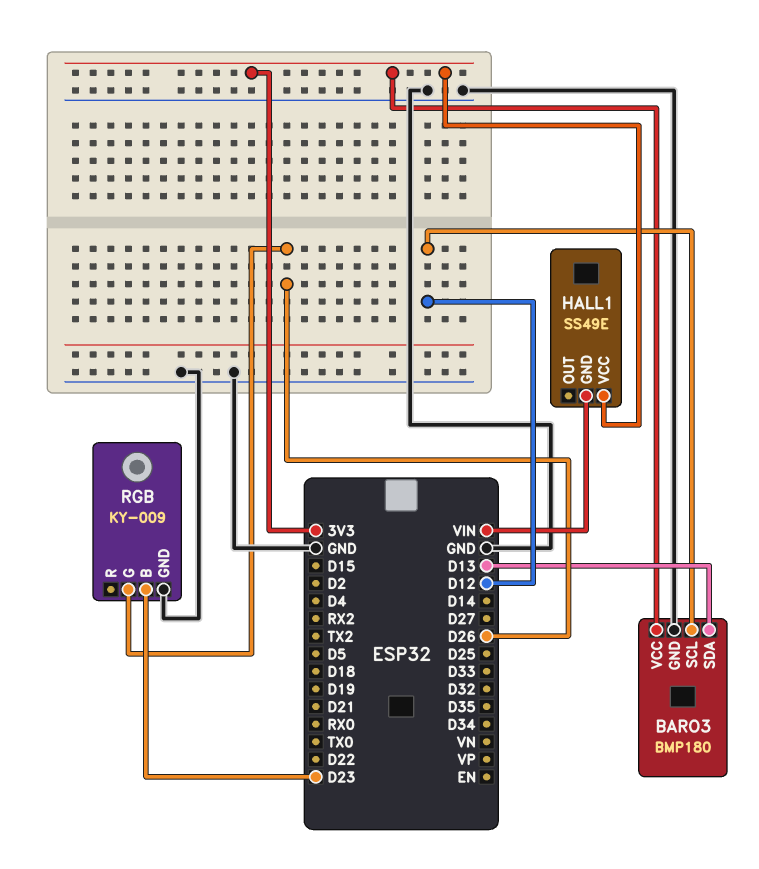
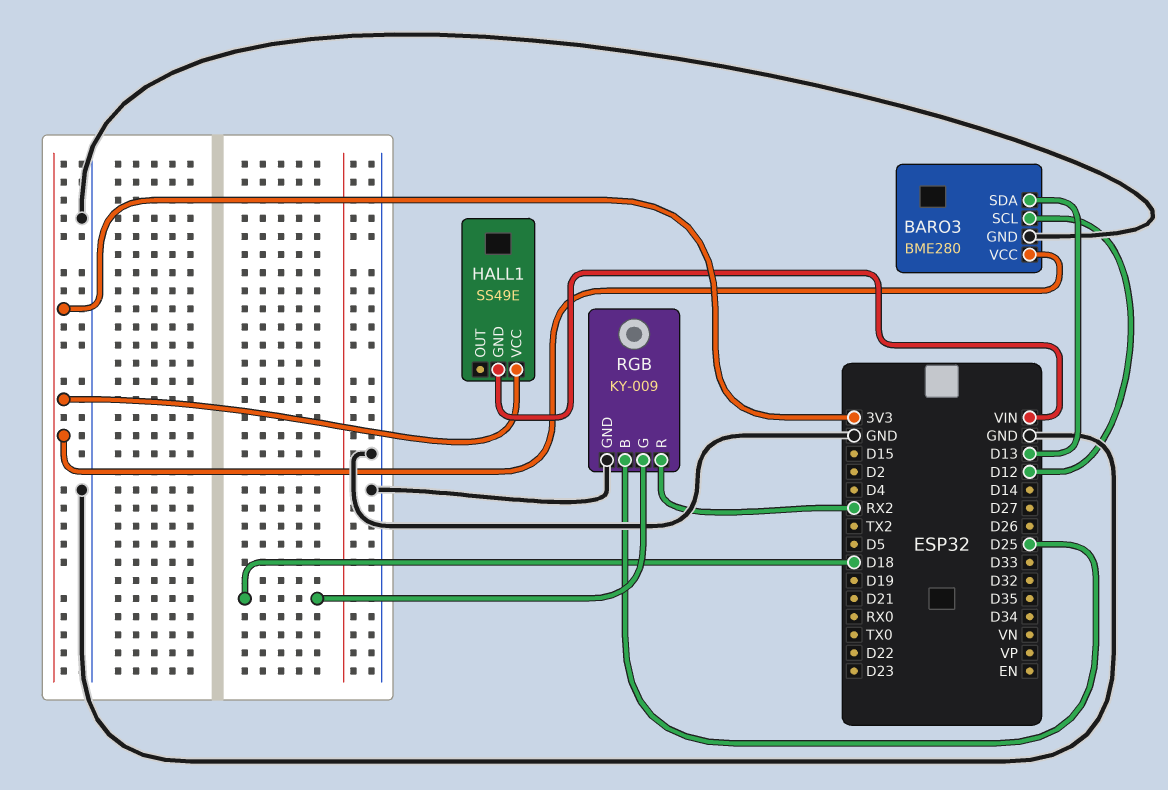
BARO3: BMP180 -> BME280
RGB pin B: D23 -> D25
RGB pin G: D26 -> D18
RGB pin R: none -> RX2

